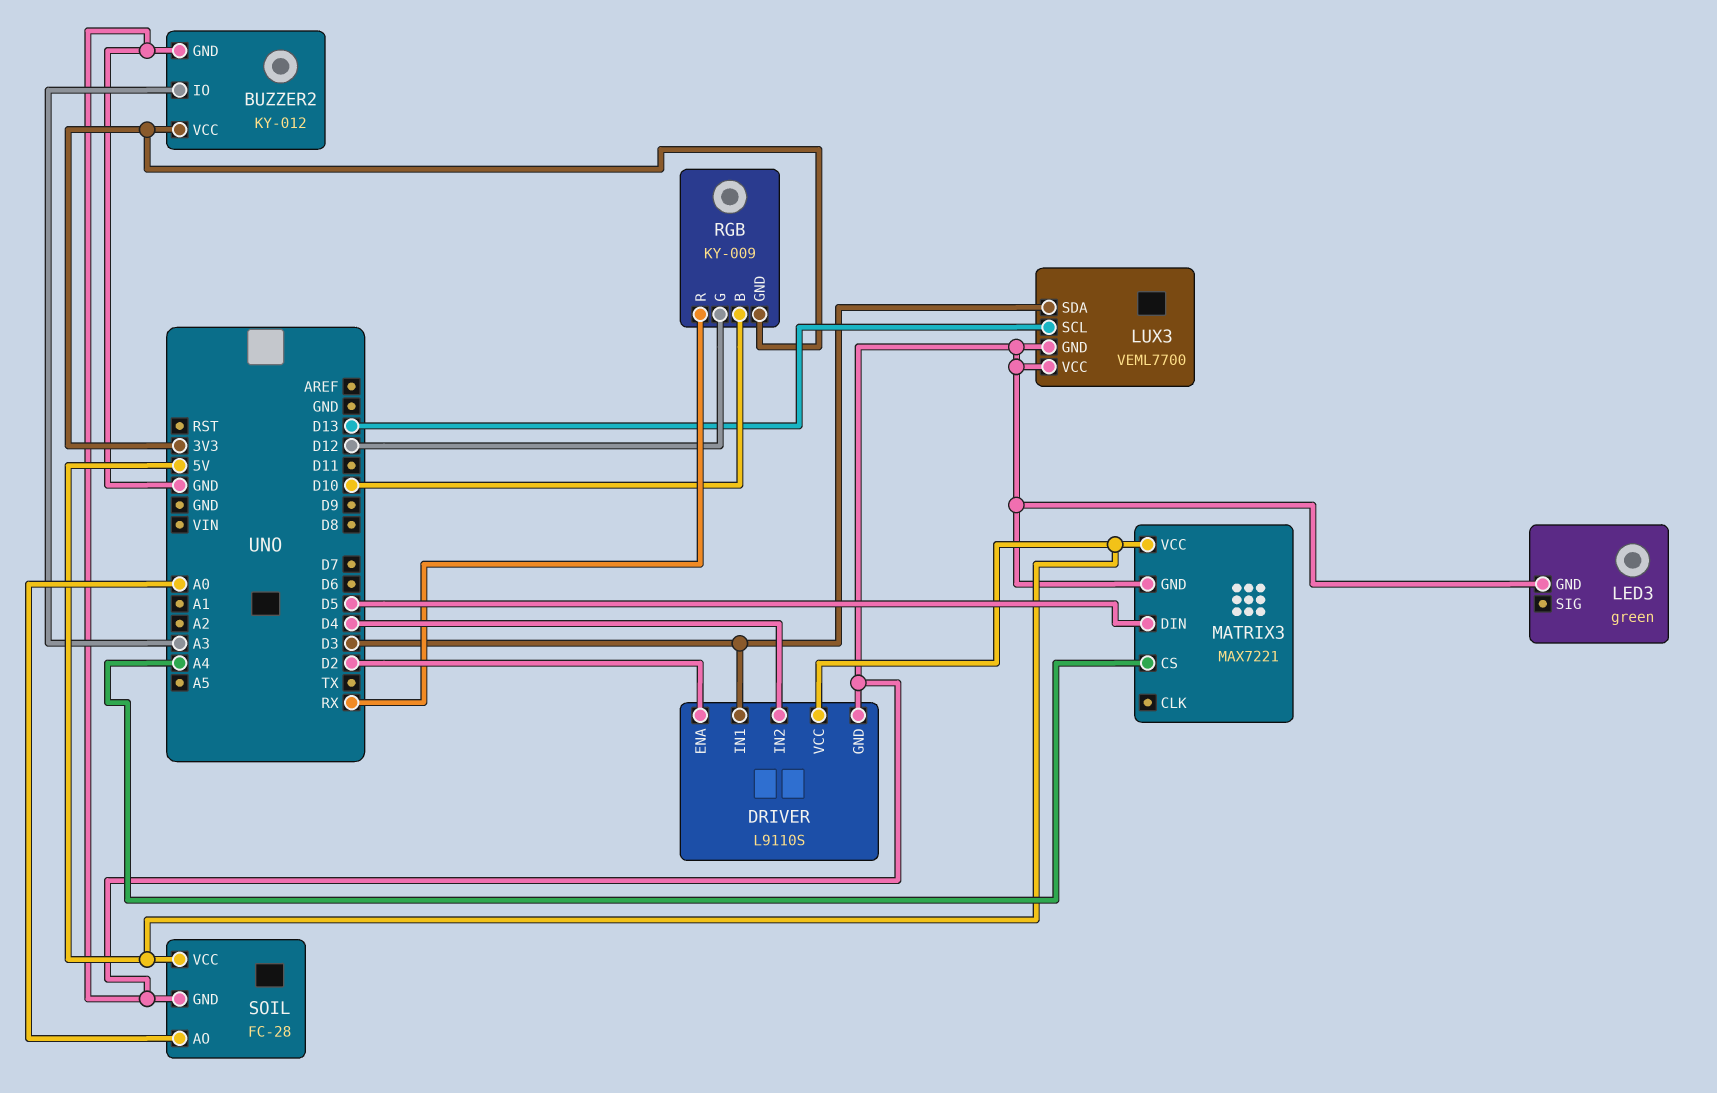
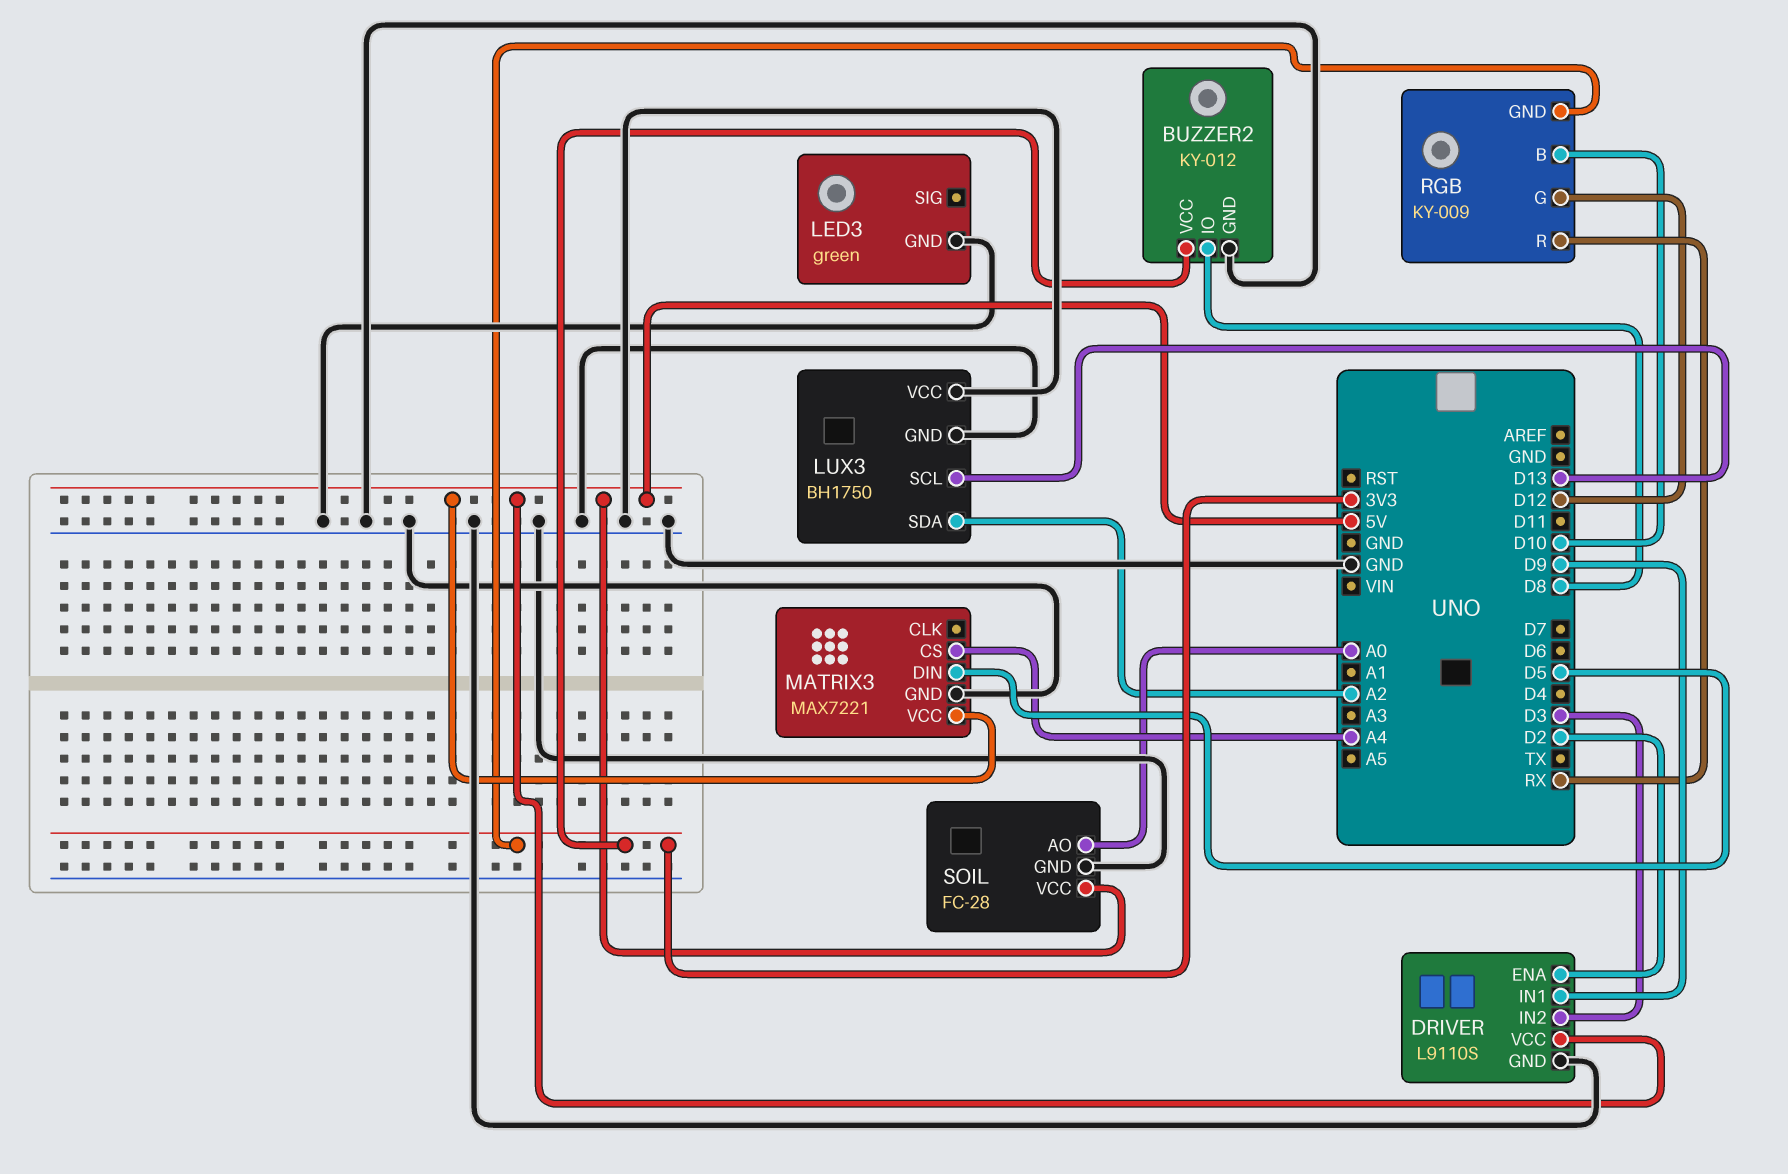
BUZZER2 pin IO: A3 -> D8
DRIVER pin IN1: D3 -> D9
DRIVER pin IN2: D4 -> D3
LUX3: VEML7700 -> BH1750
LUX3 pin SDA: D3 -> A2

